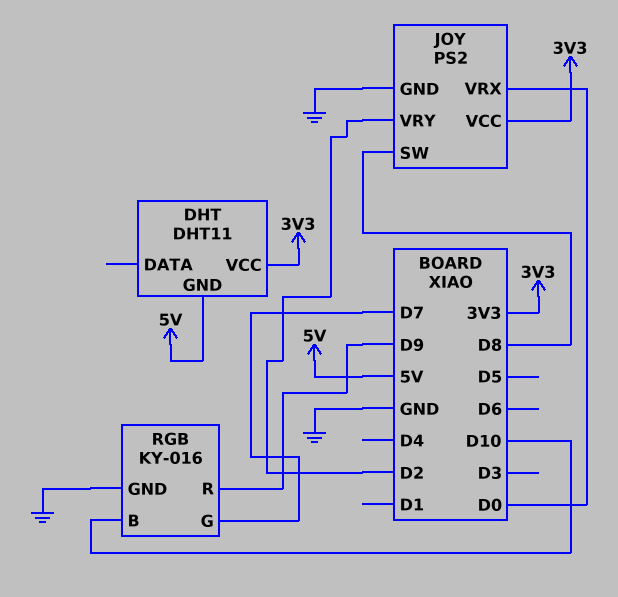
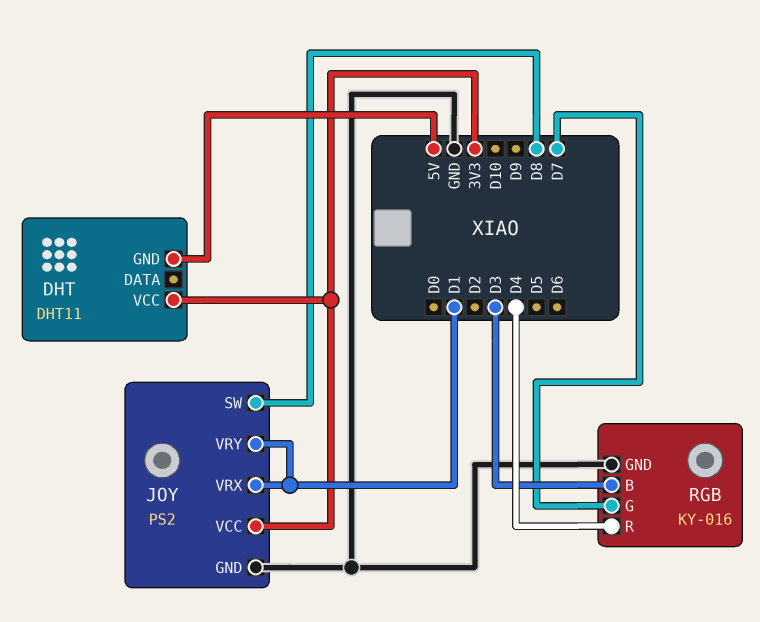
JOY pin VRX: D0 -> D1
JOY pin VRY: D2 -> D1
RGB pin B: D10 -> D3
RGB pin R: D9 -> D4

